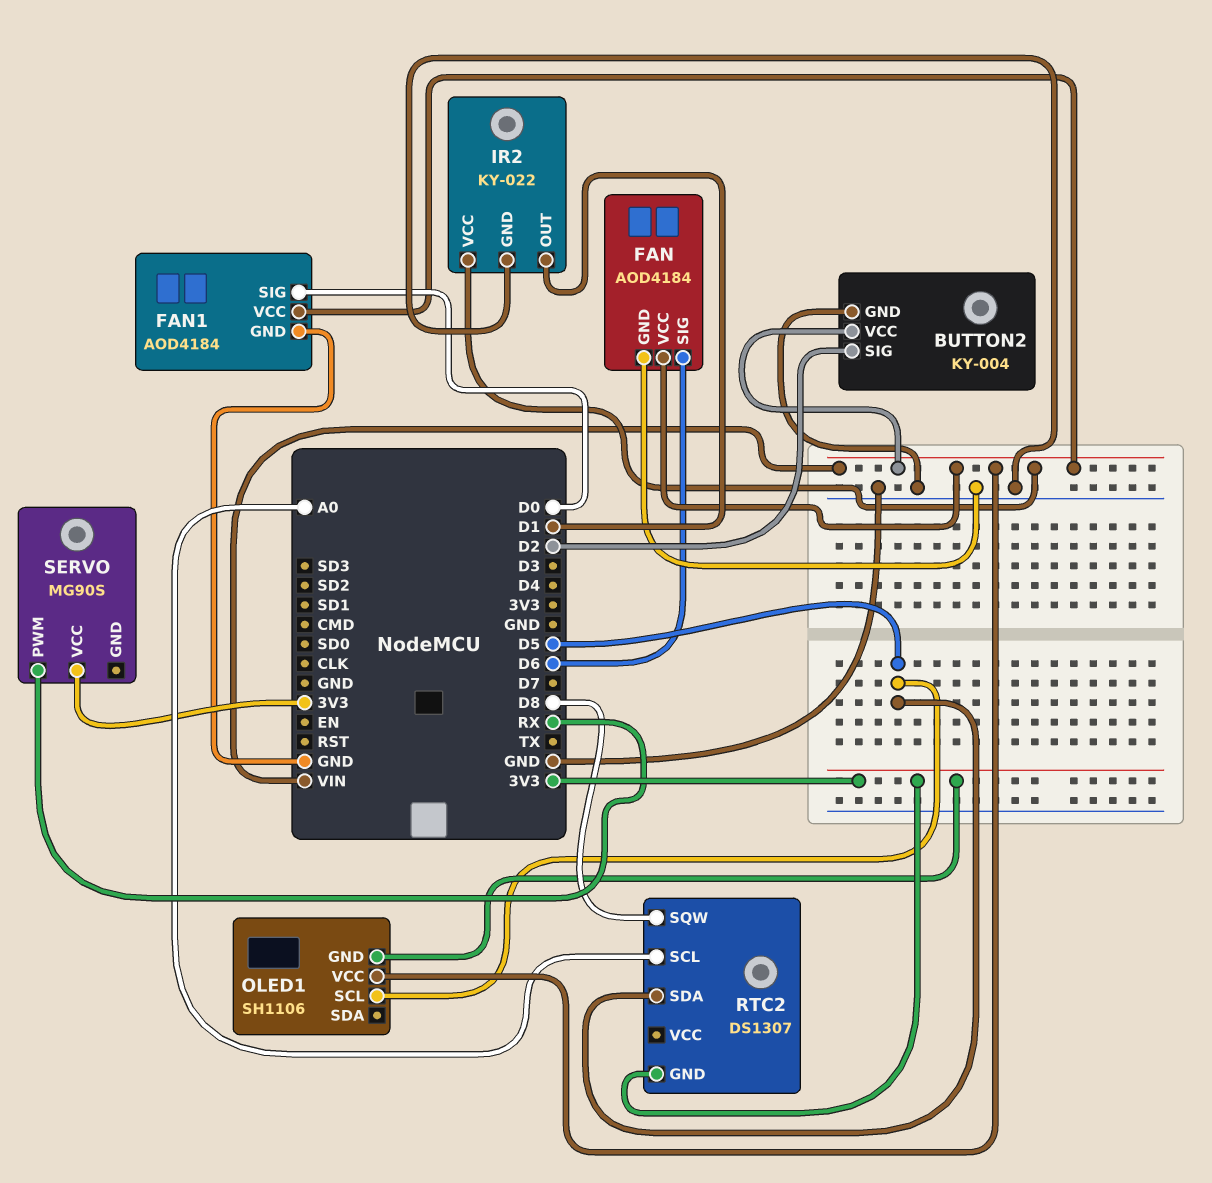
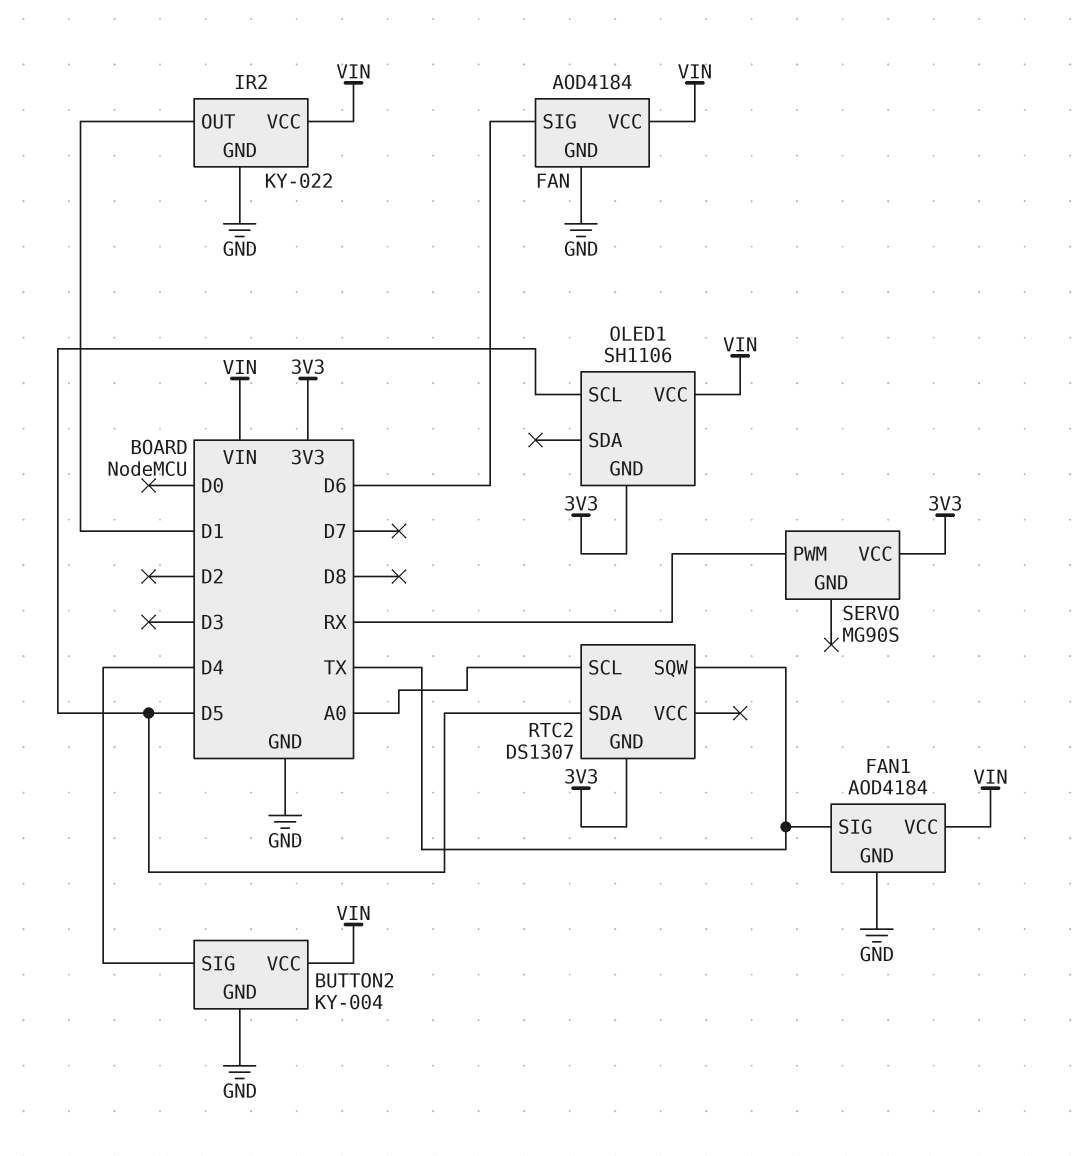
BUTTON2 pin SIG: D2 -> D4
FAN1 pin SIG: D0 -> TX
RTC2 pin SQW: D8 -> TX

